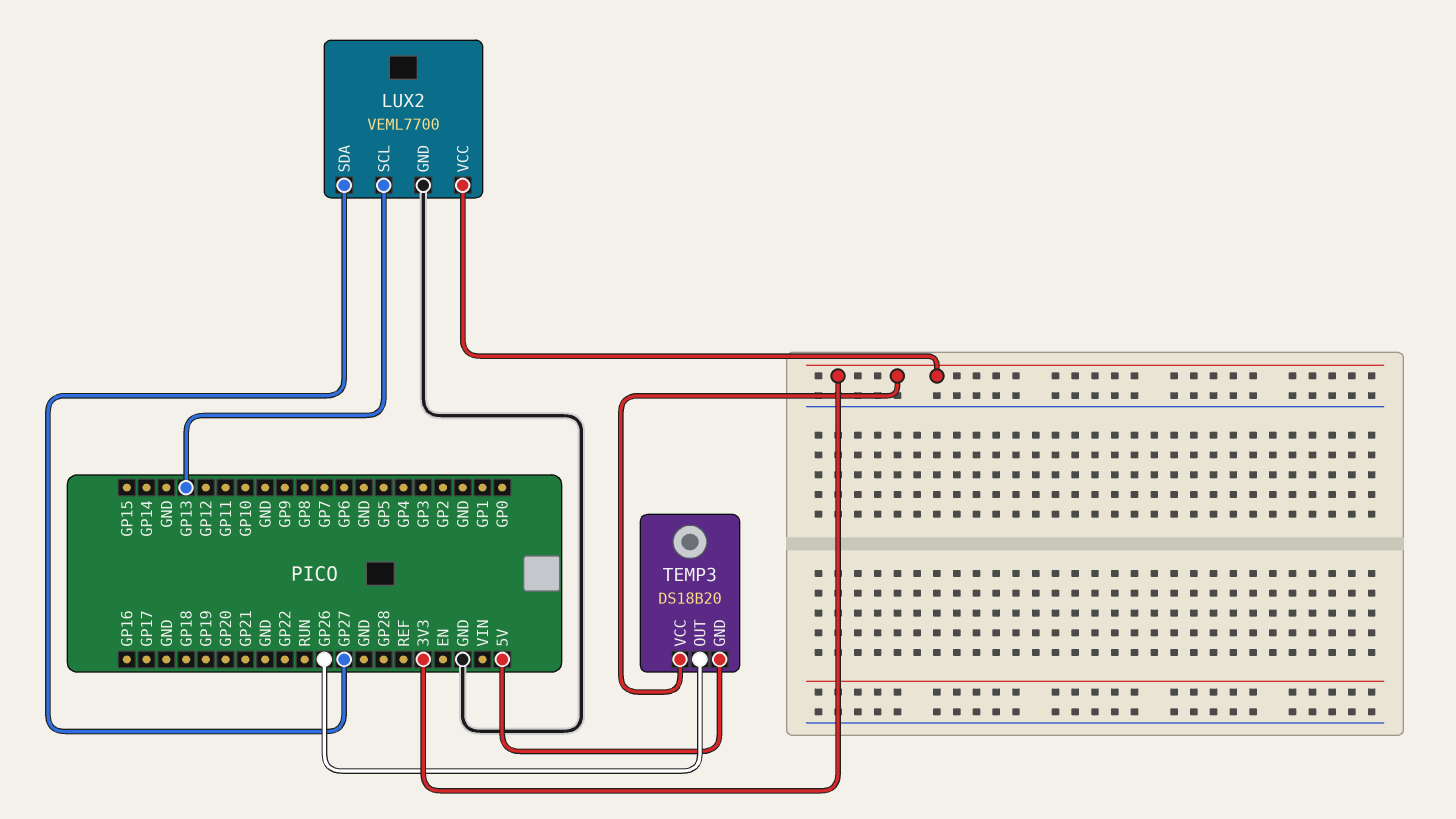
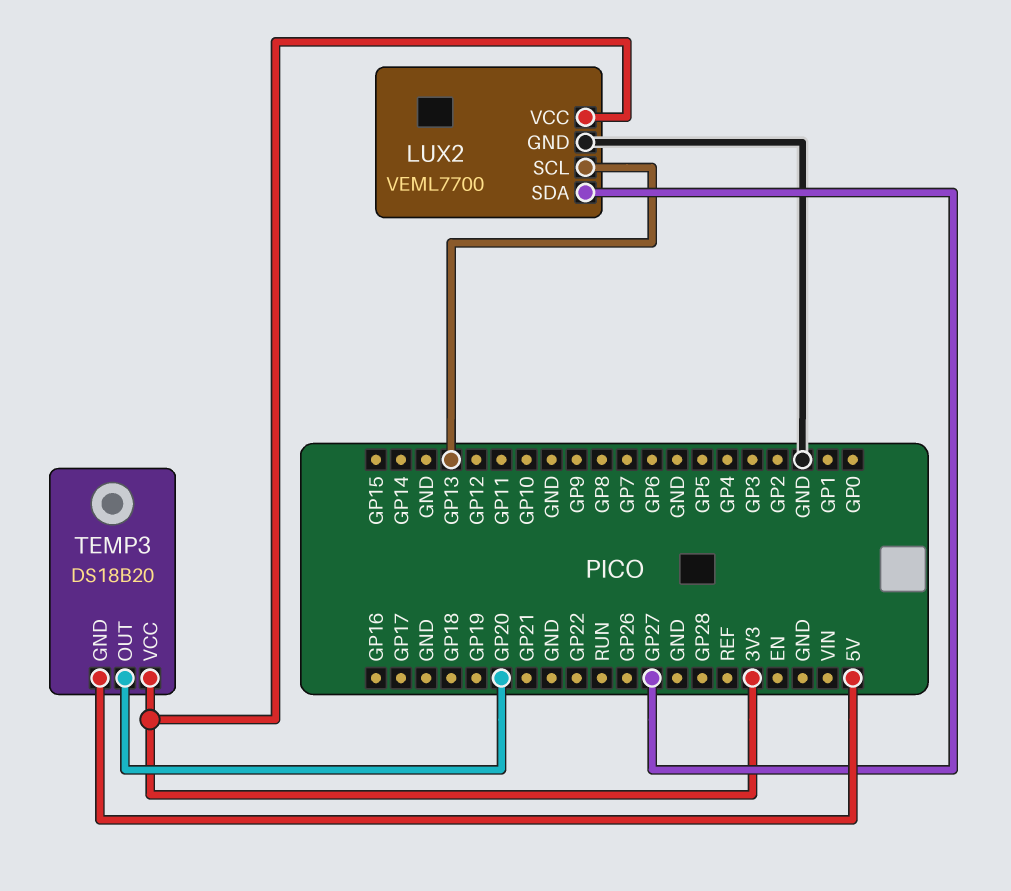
TEMP3 pin OUT: GP26 -> GP20

